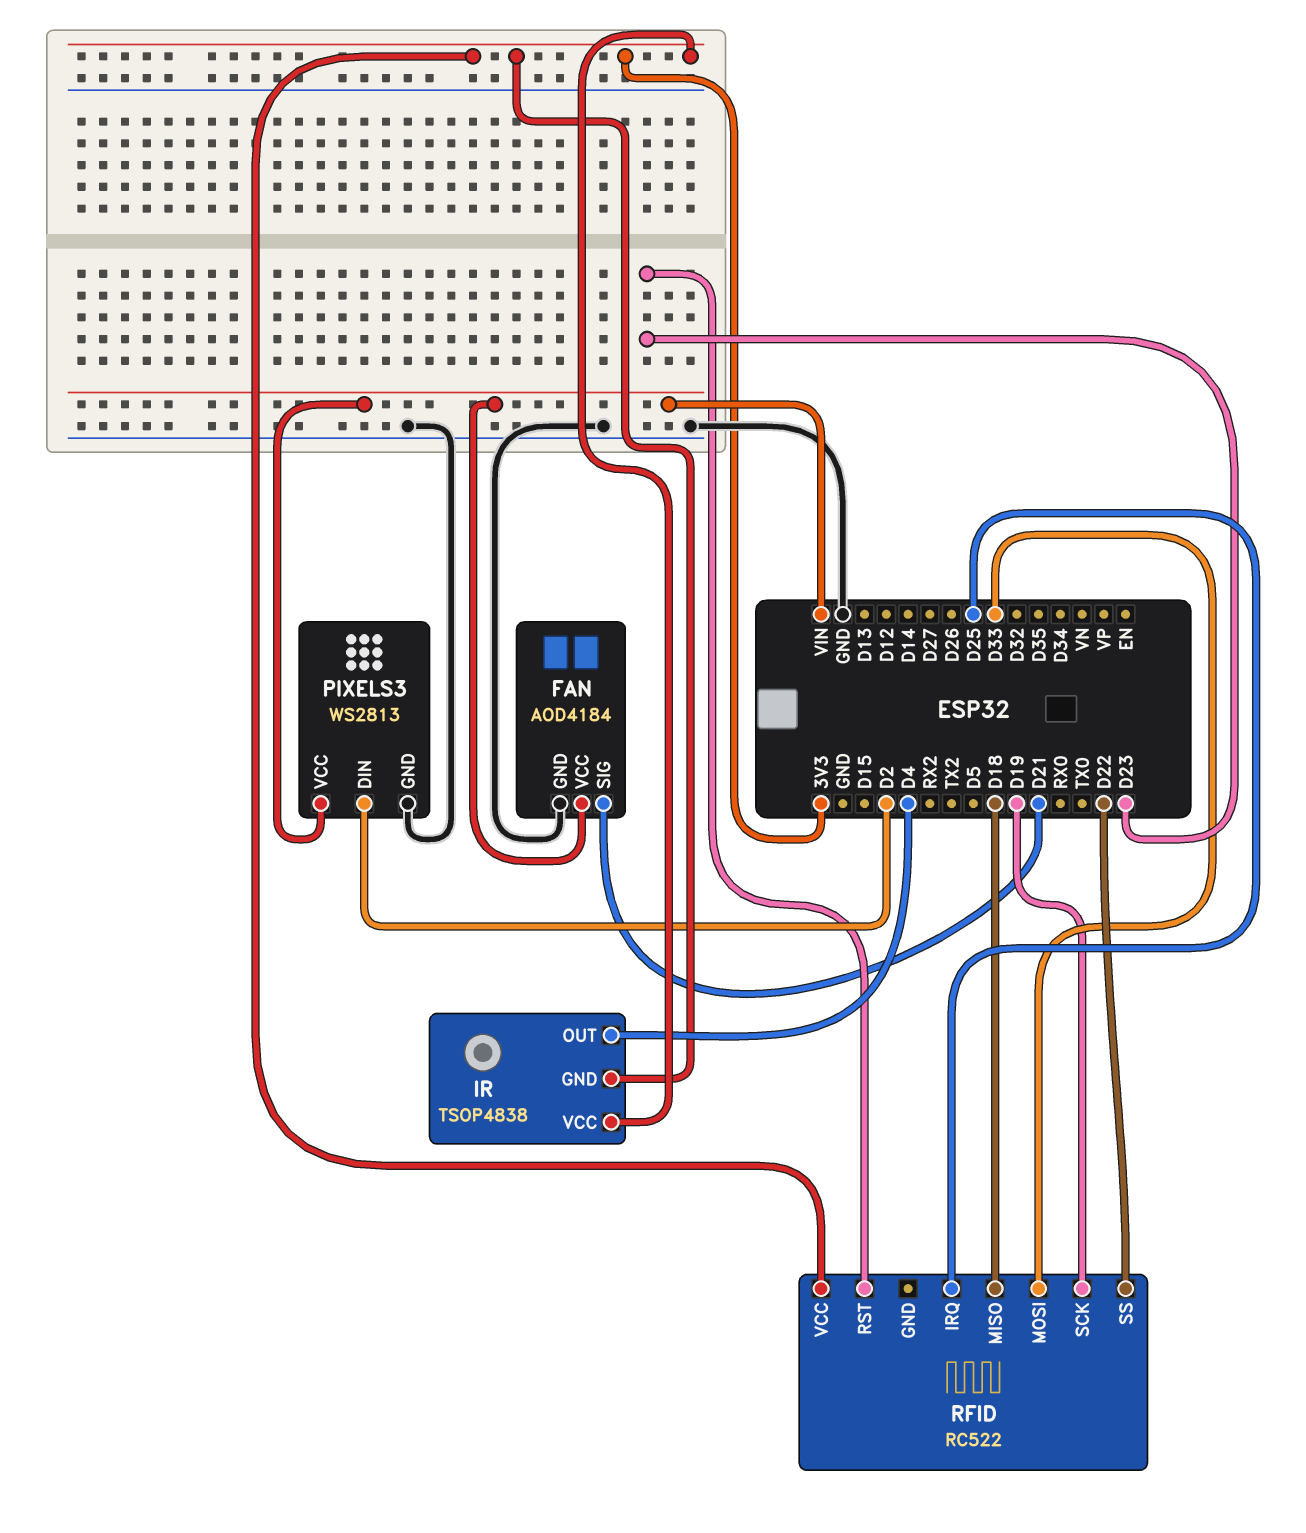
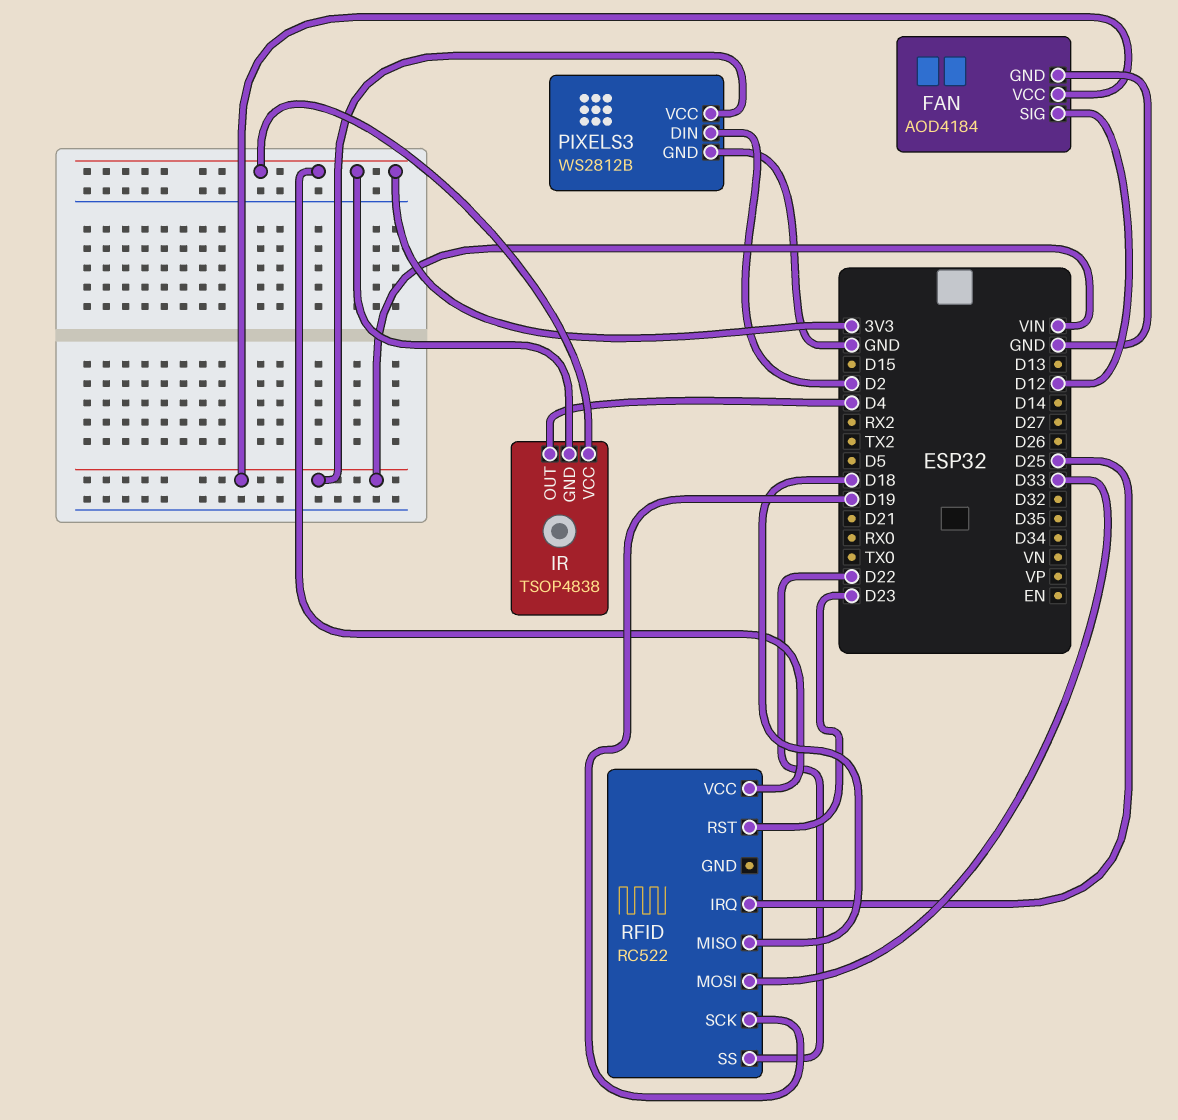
FAN pin SIG: D21 -> D12
PIXELS3: WS2813 -> WS2812B

